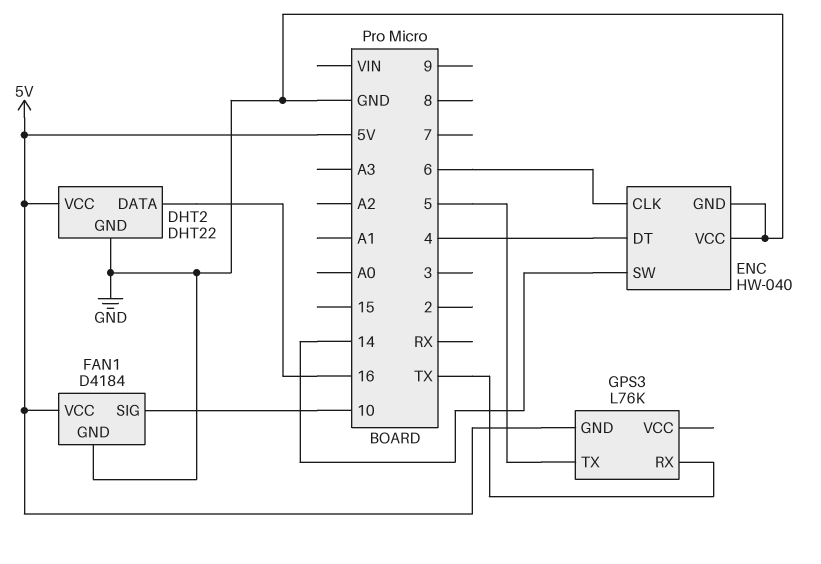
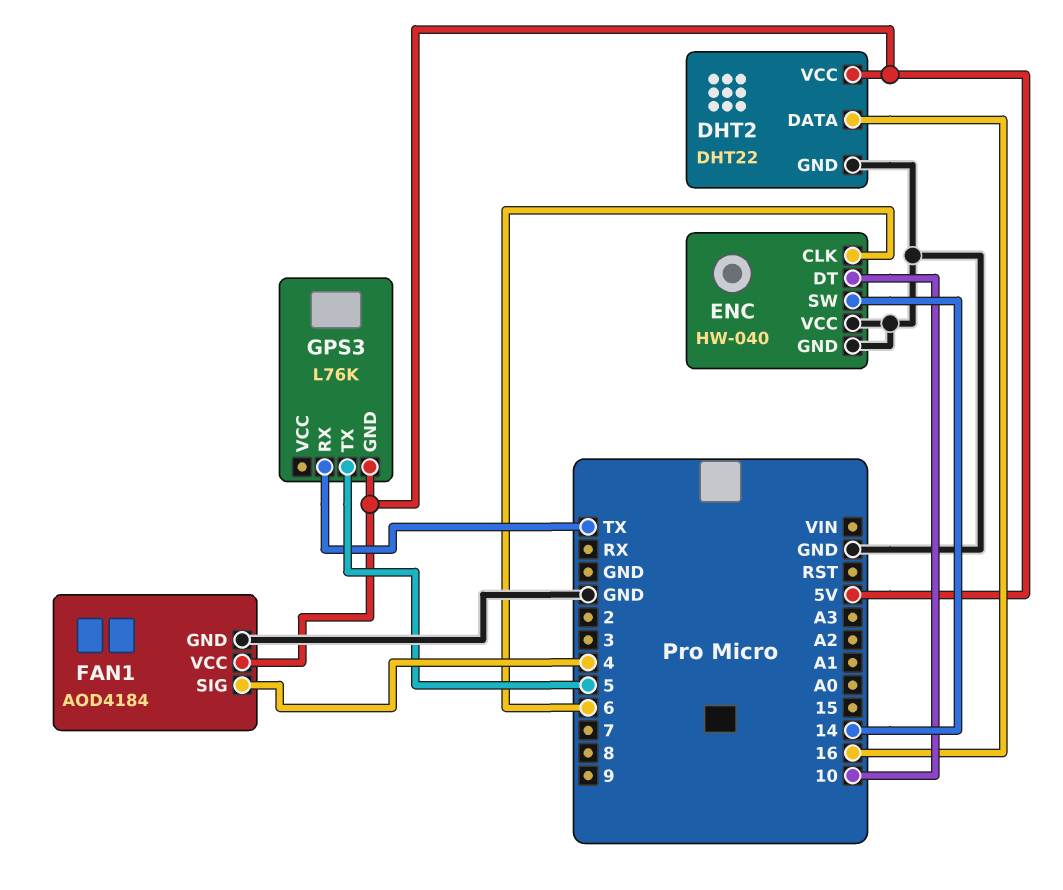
ENC pin DT: 4 -> 10
FAN1: D4184 -> AOD4184
FAN1 pin SIG: 10 -> 4

